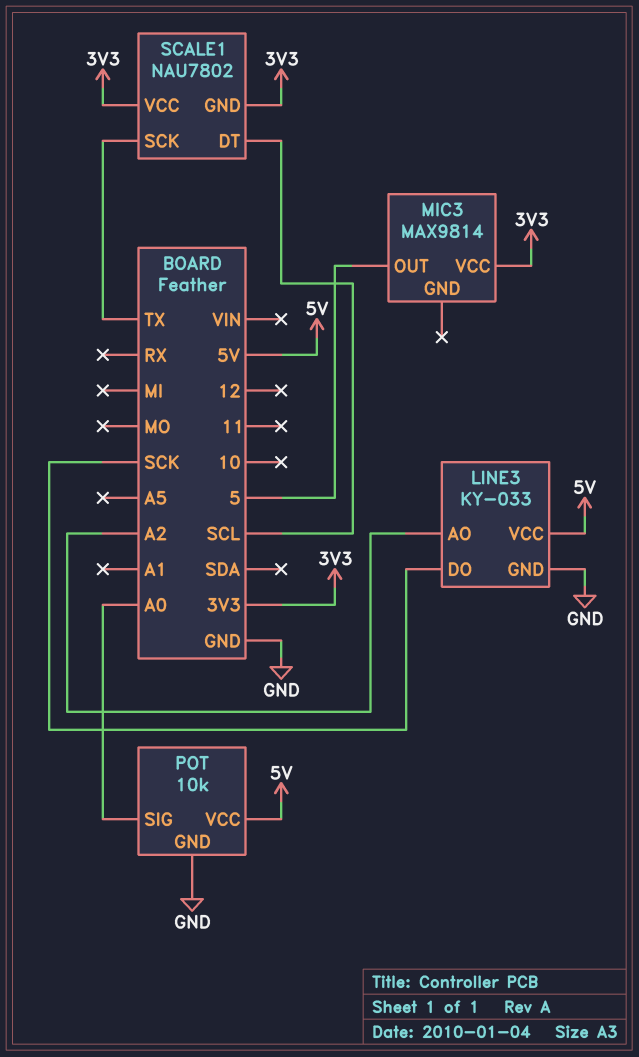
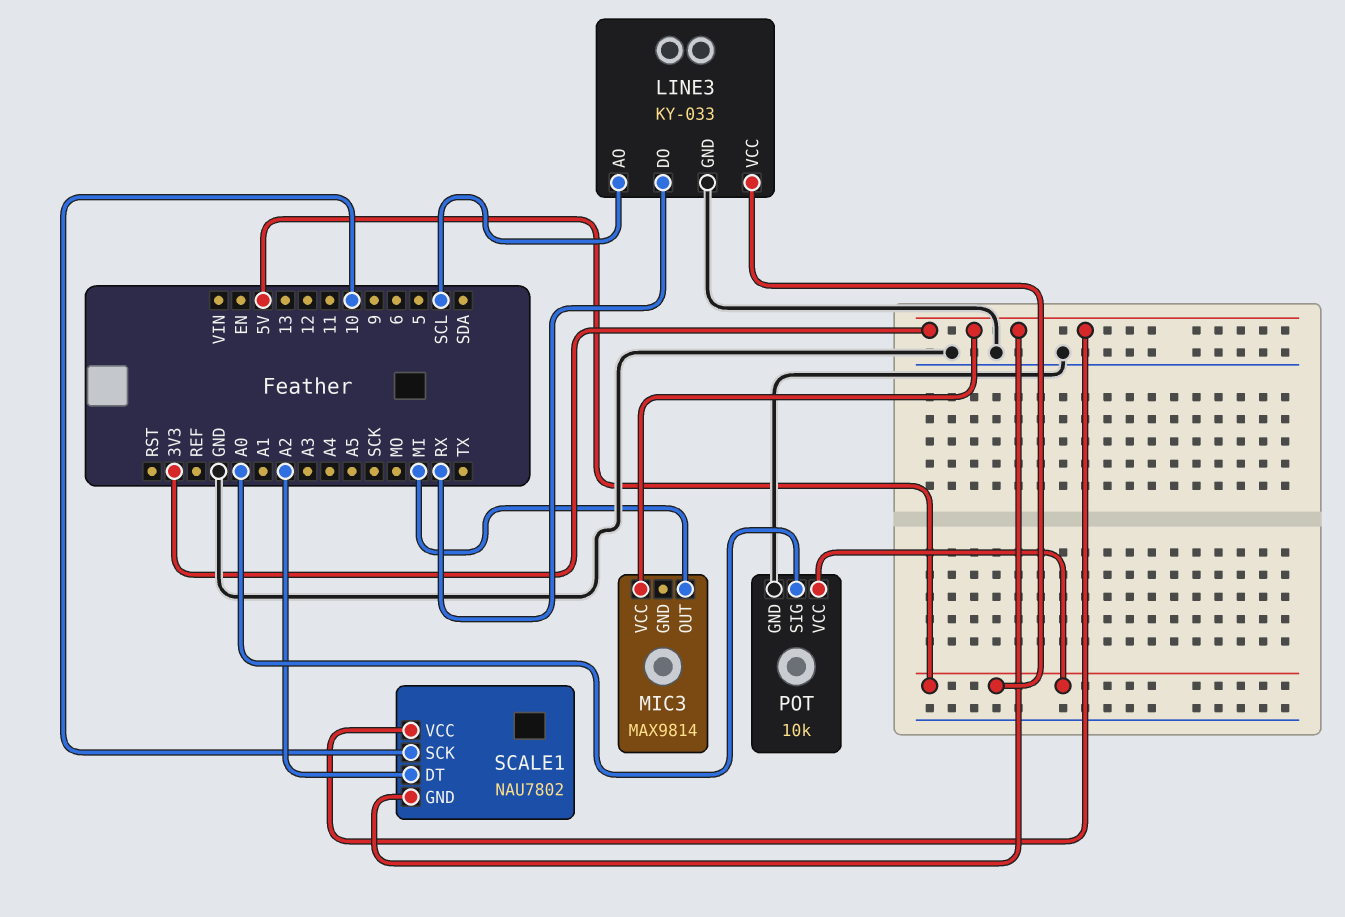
LINE3 pin AO: A2 -> SCL
LINE3 pin DO: SCK -> RX
MIC3 pin OUT: 5 -> MI
SCALE1 pin DT: SCL -> A2
SCALE1 pin SCK: TX -> 10

